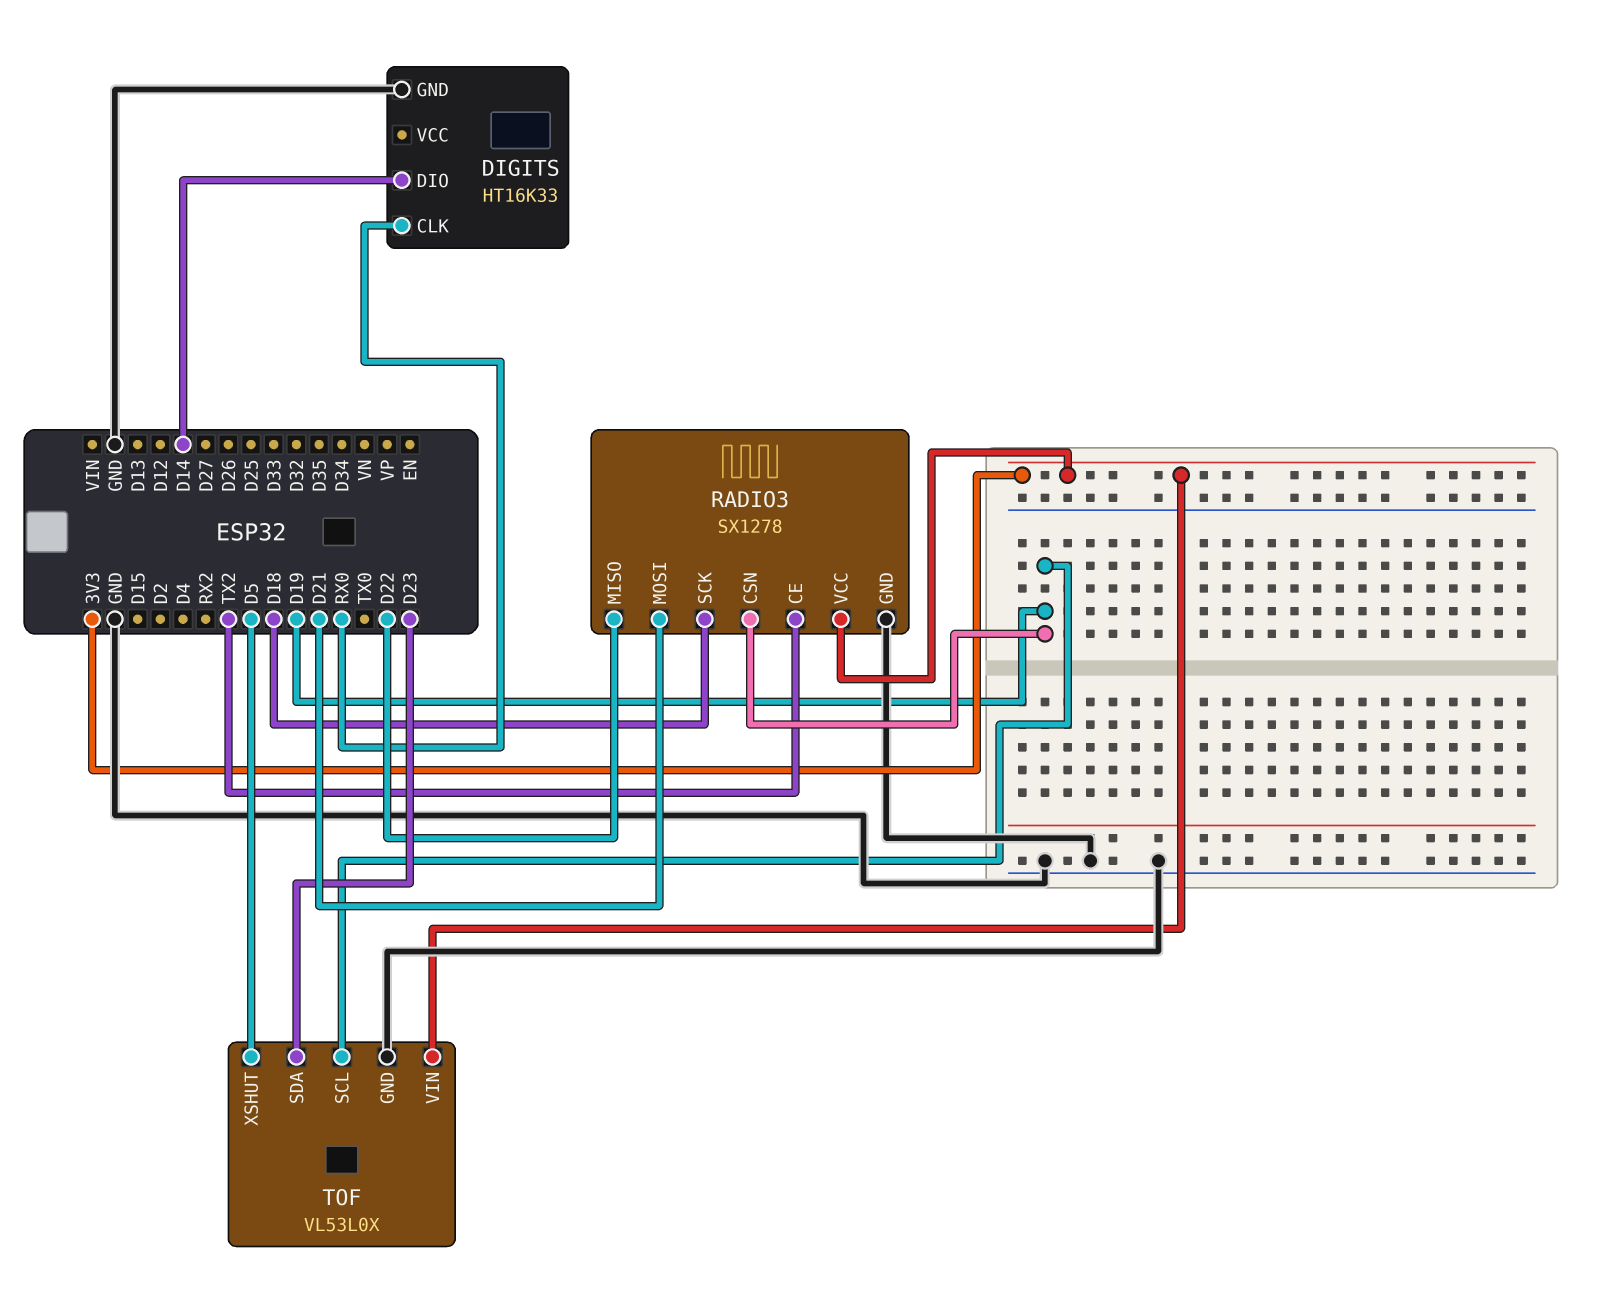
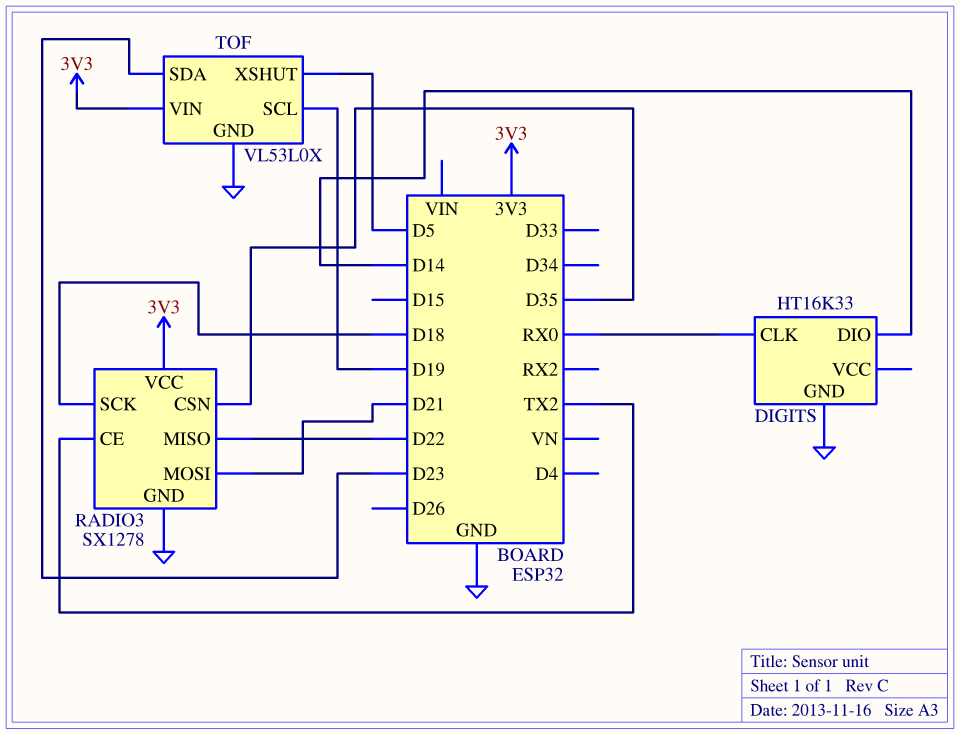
RADIO3 pin CSN: D19 -> D35

